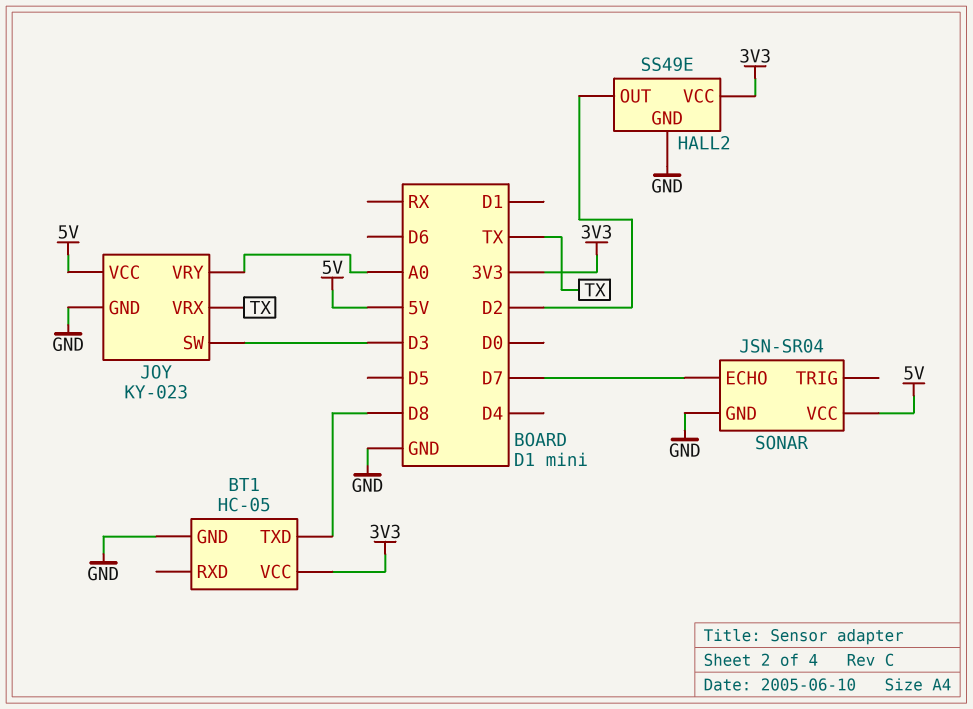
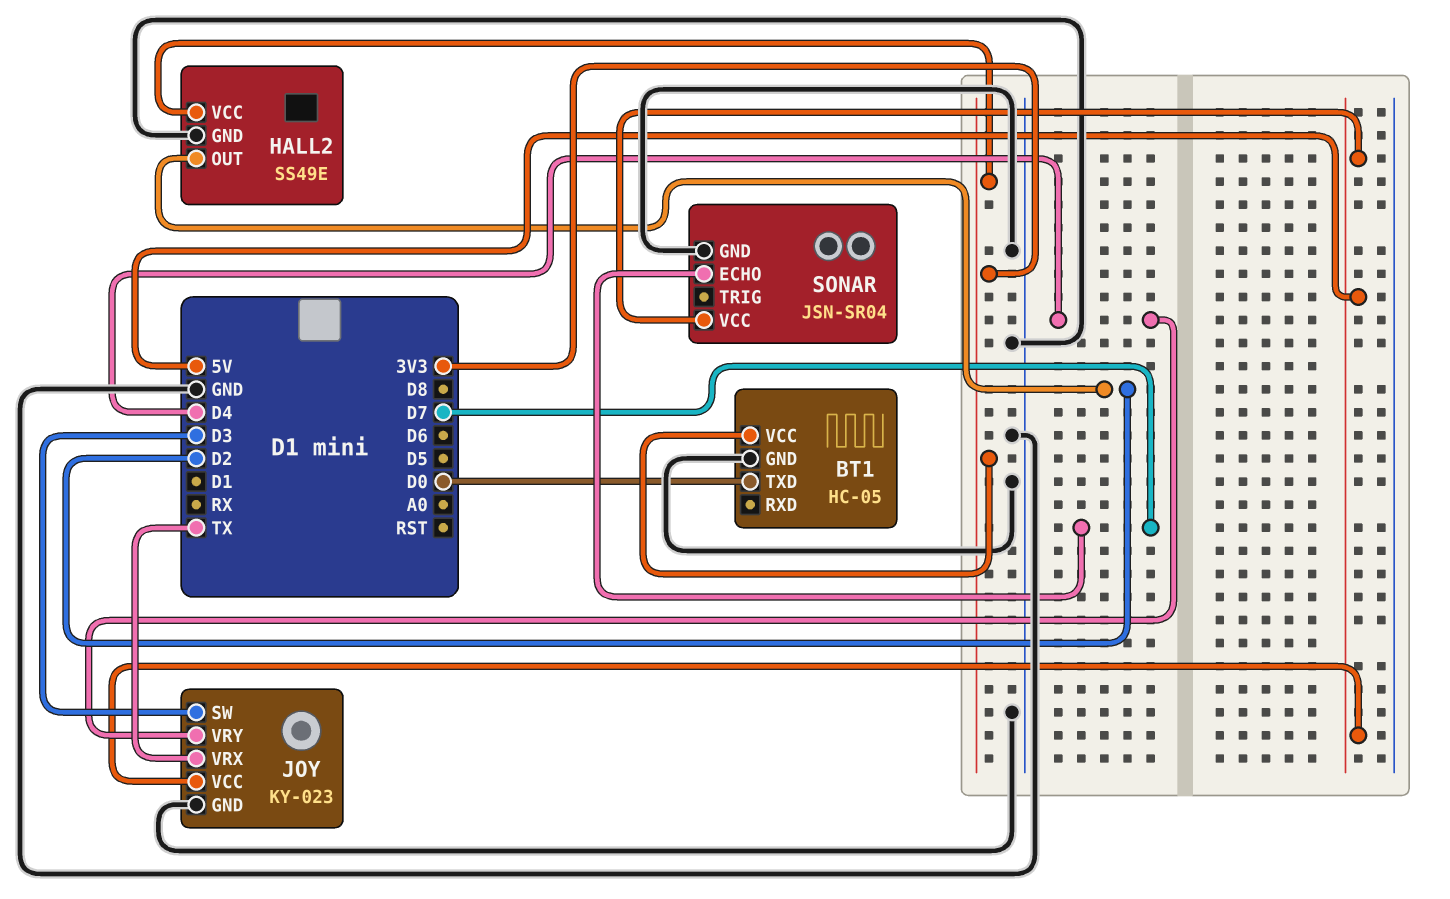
BT1 pin TXD: D8 -> D0
JOY pin VRY: A0 -> D4

